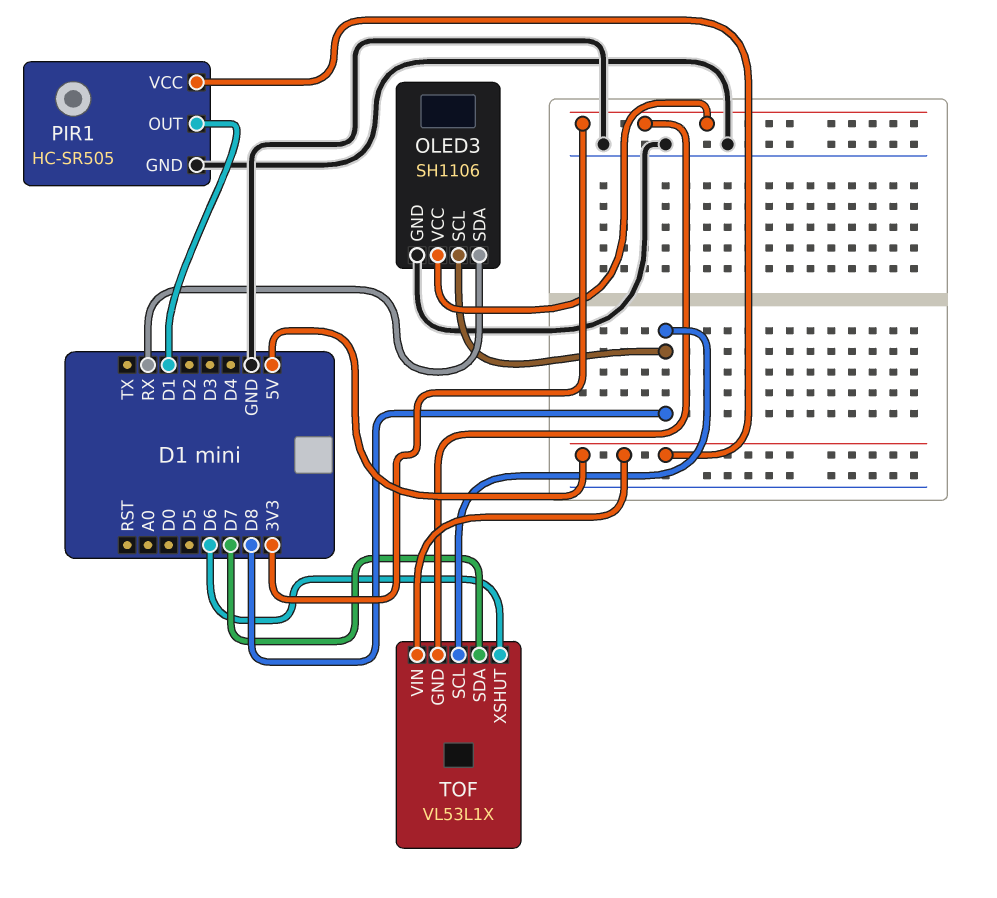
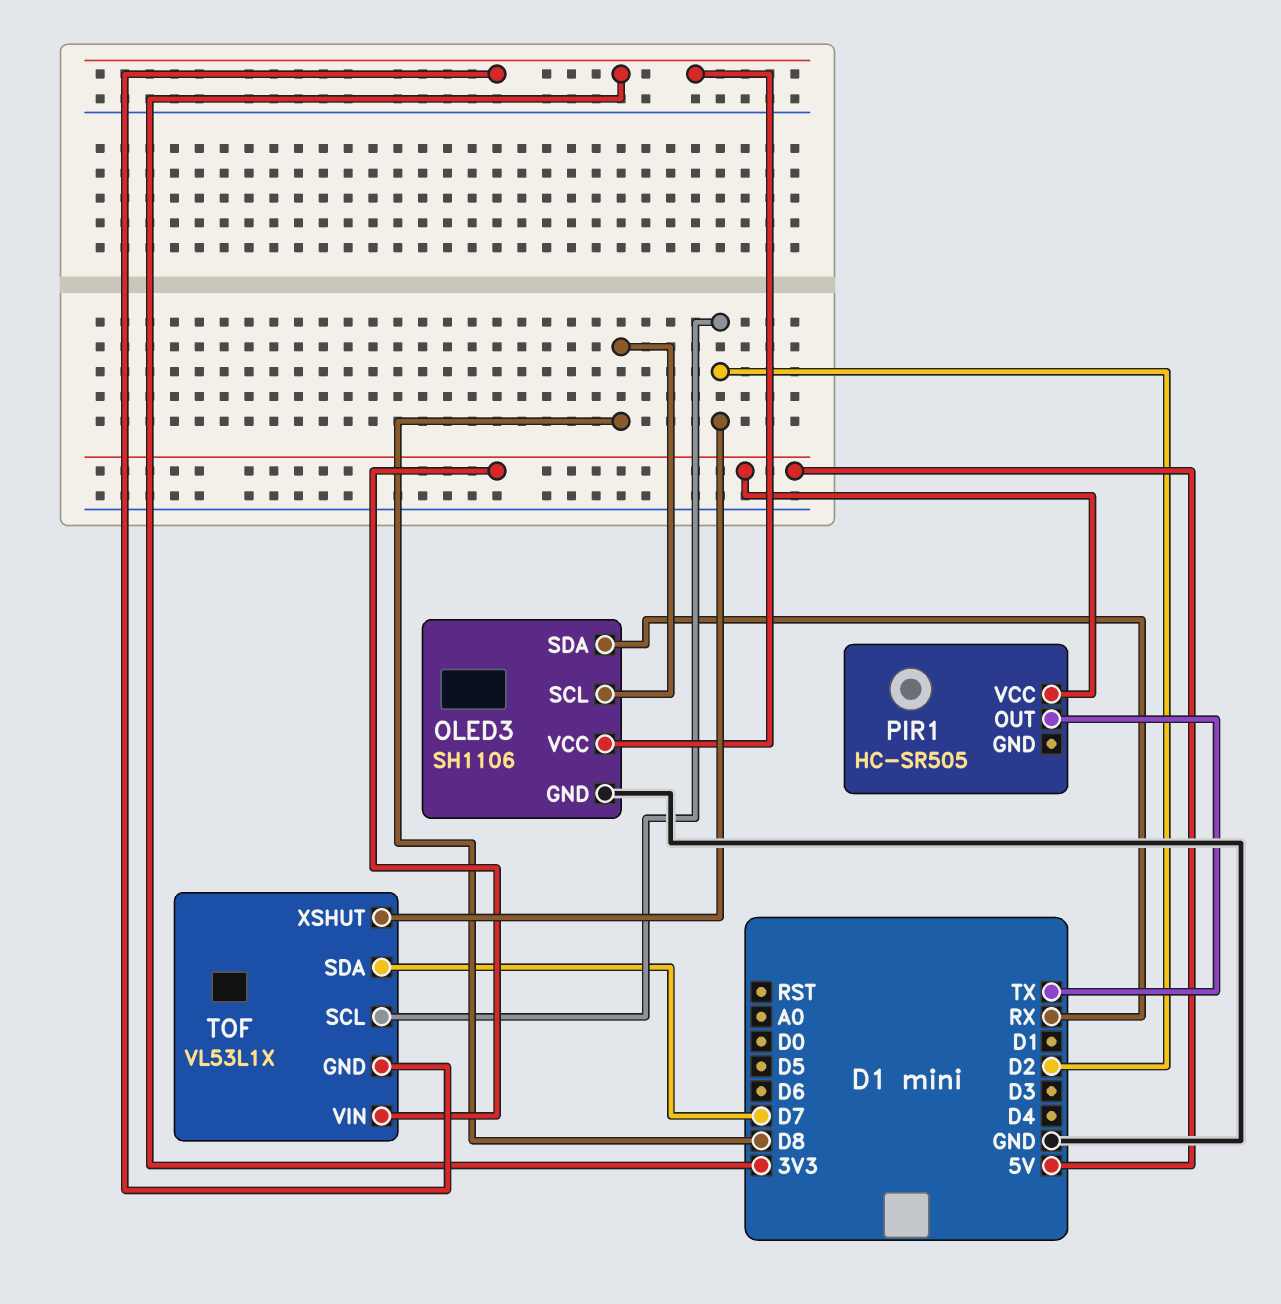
PIR1 pin GND: GND -> none
PIR1 pin OUT: D1 -> TX
TOF pin SCL: D8 -> D2
TOF pin XSHUT: D6 -> D2

